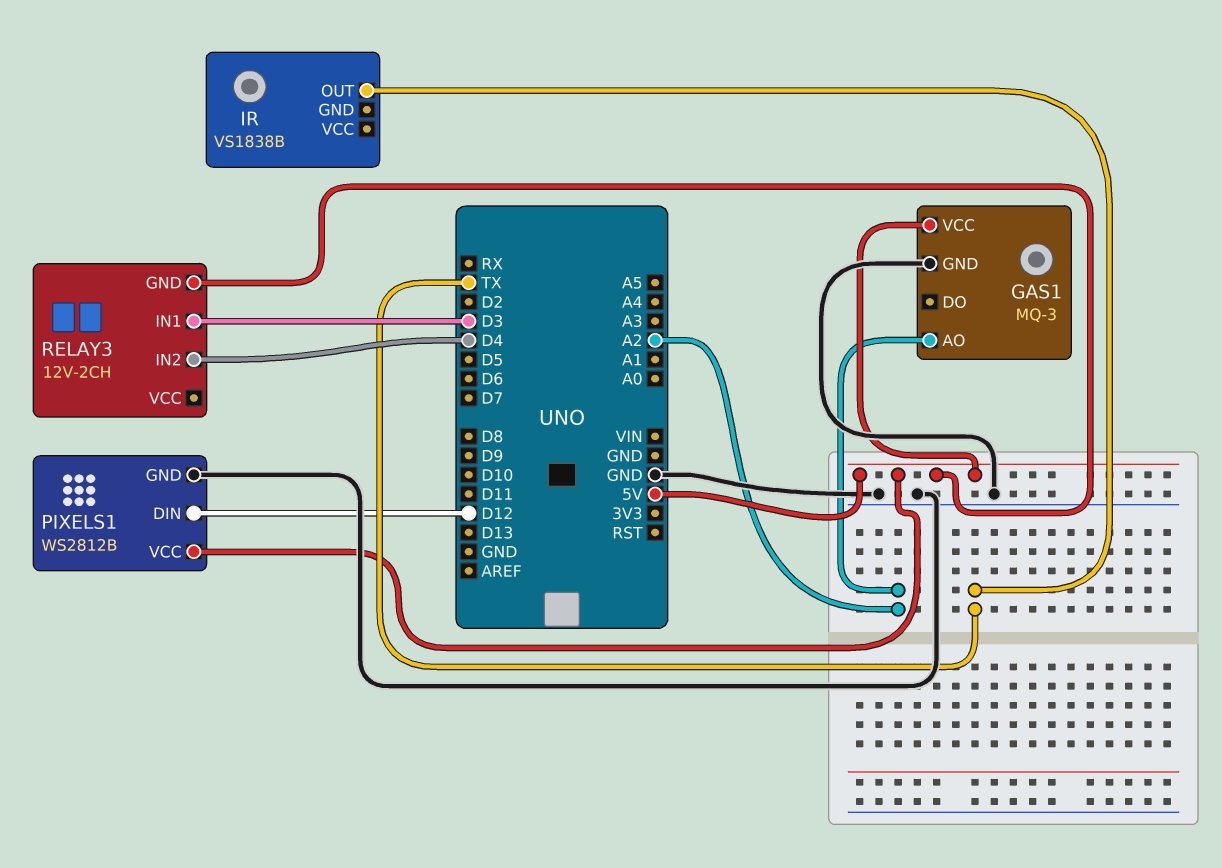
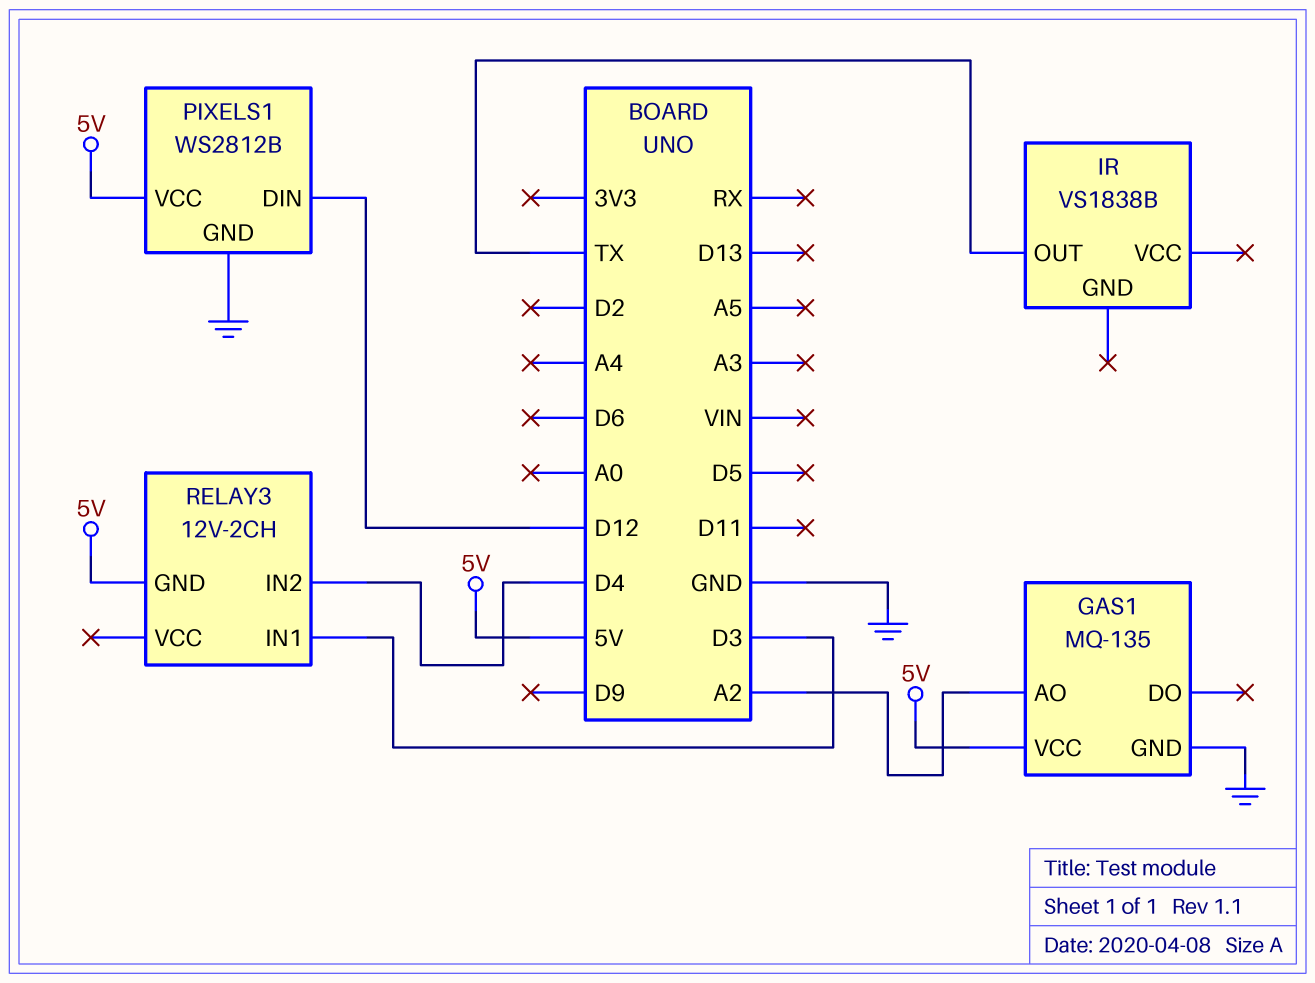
GAS1: MQ-3 -> MQ-135

